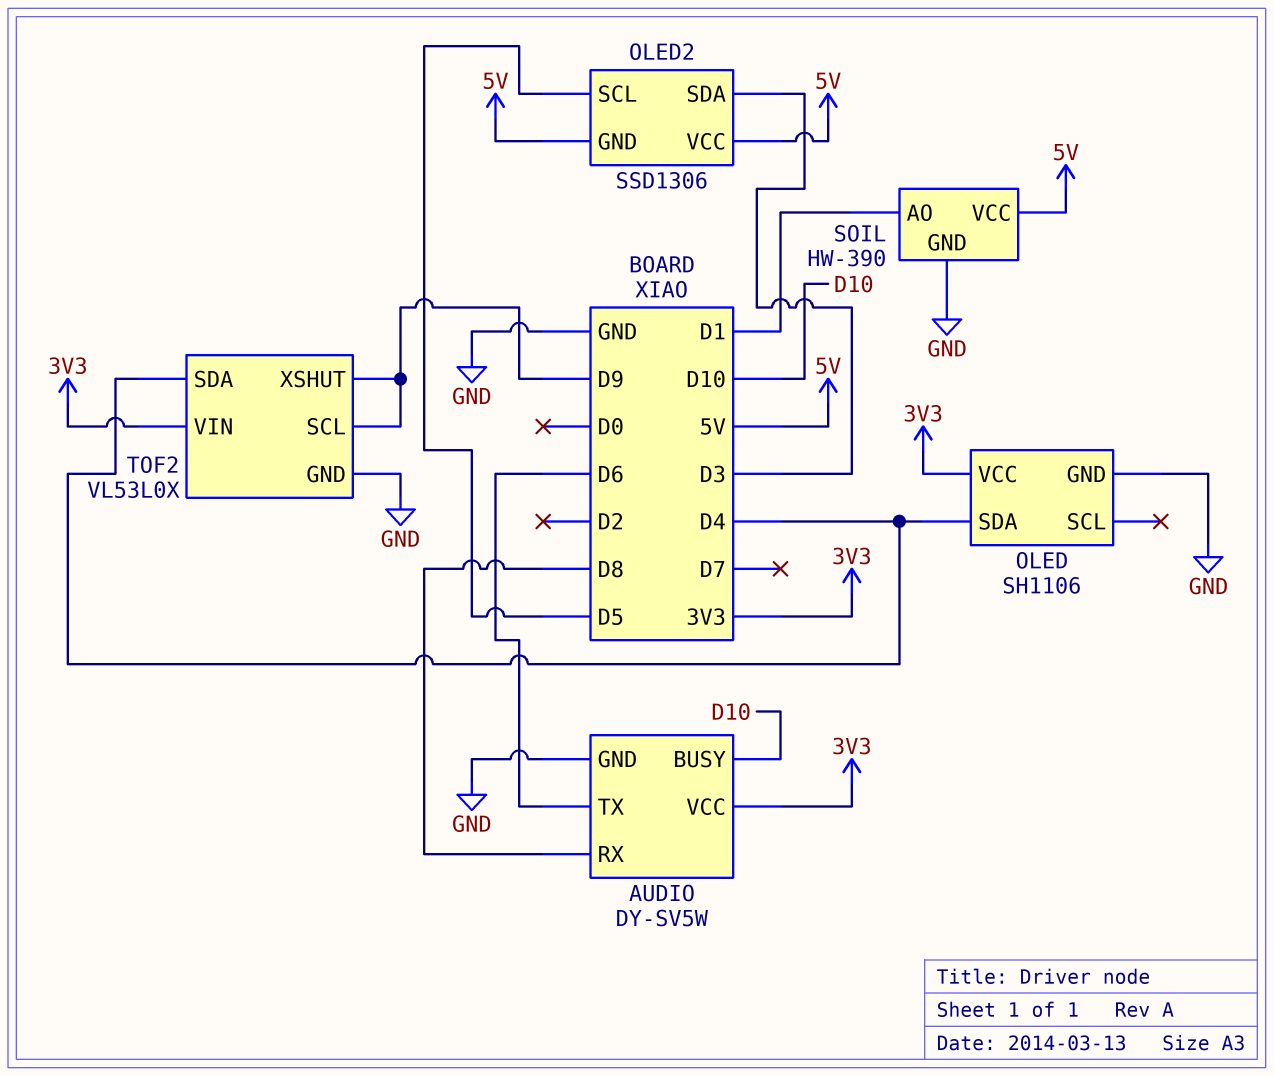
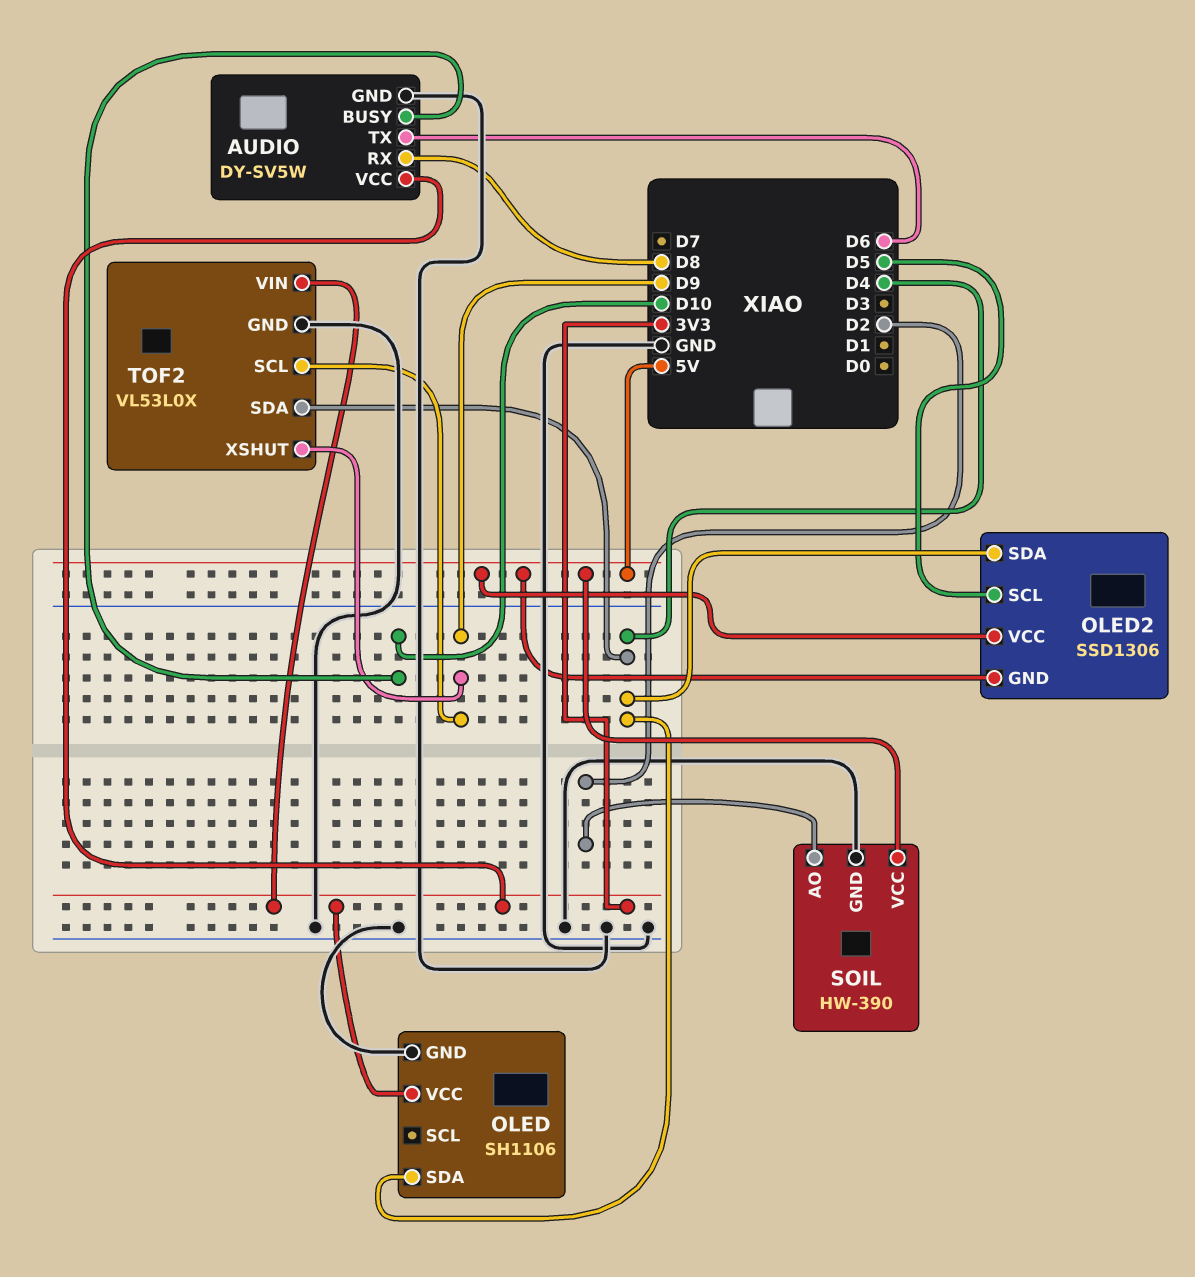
OLED2 pin SDA: D3 -> D4
SOIL pin AO: D1 -> D2

